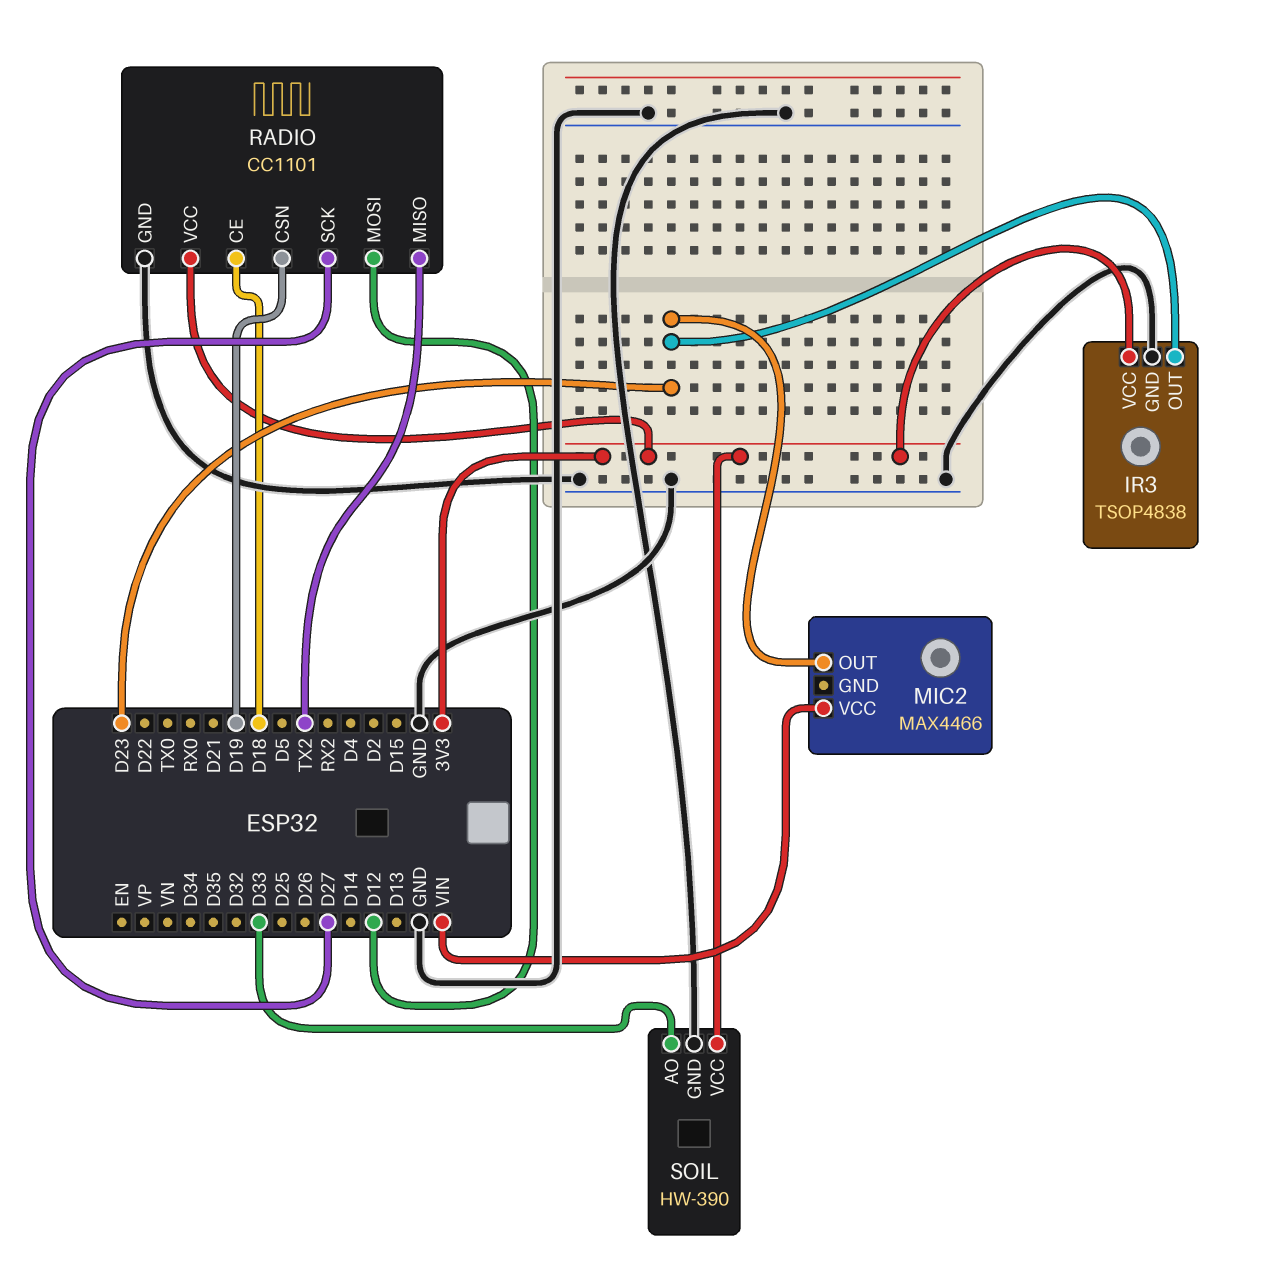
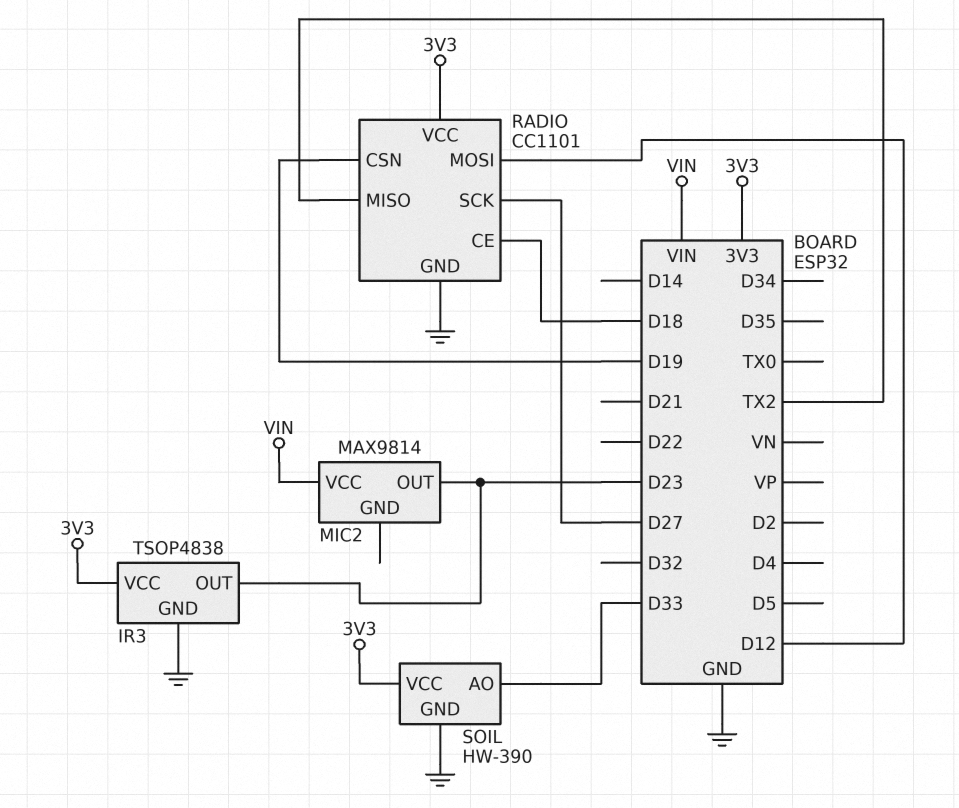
MIC2: MAX4466 -> MAX9814

